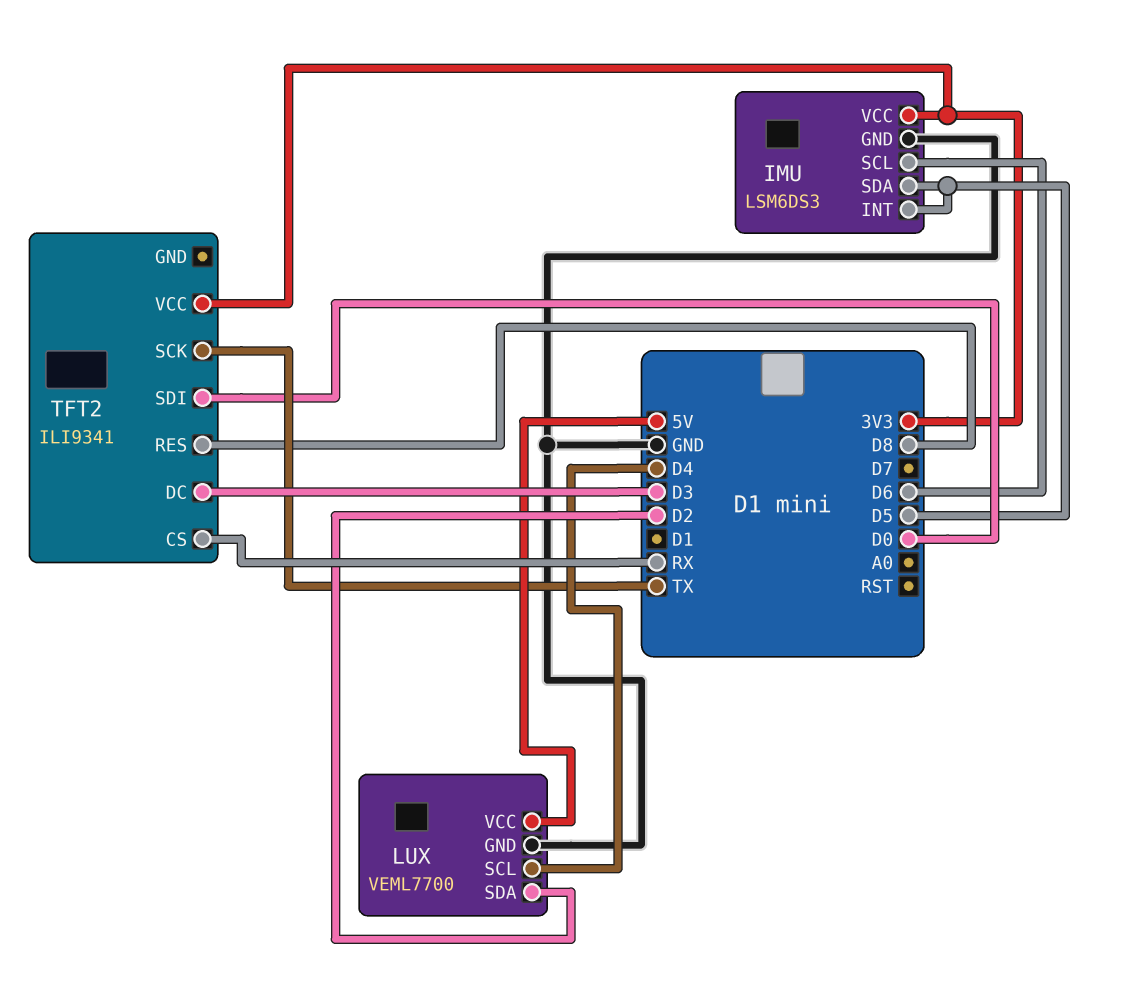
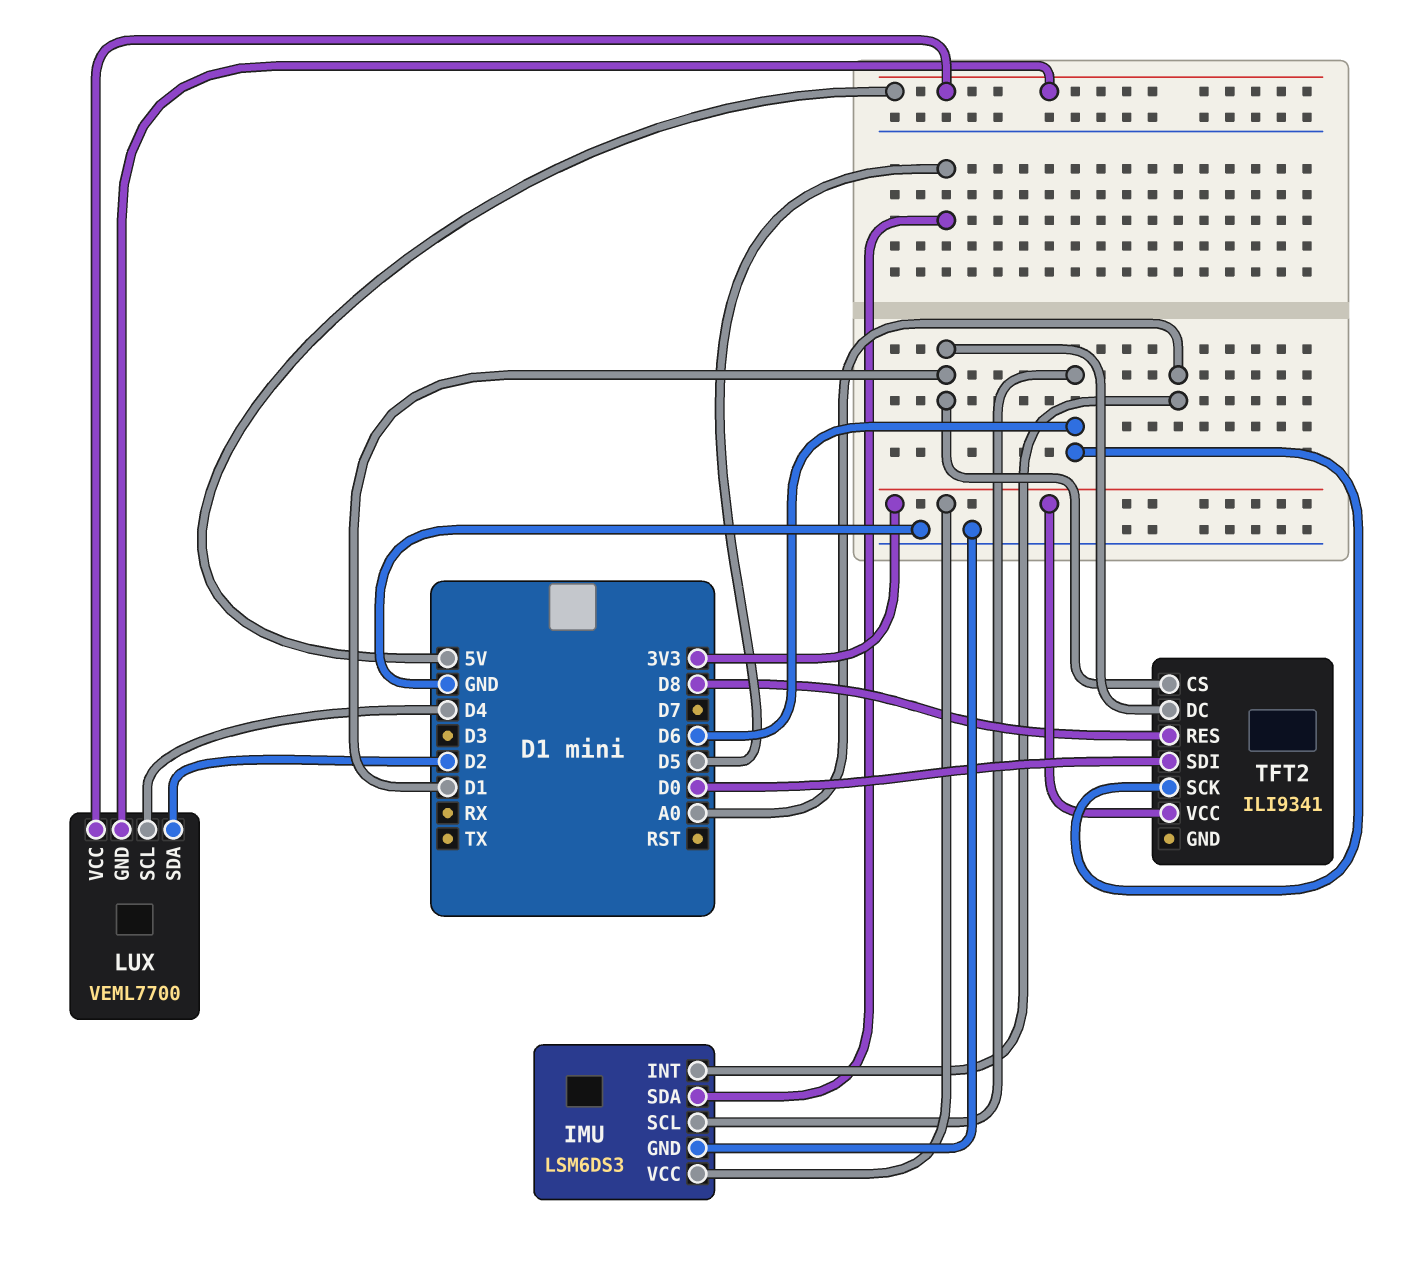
IMU pin INT: D5 -> A0
LUX pin GND: GND -> 5V
TFT2 pin CS: RX -> D1
TFT2 pin DC: D3 -> D1
TFT2 pin SCK: TX -> D6

